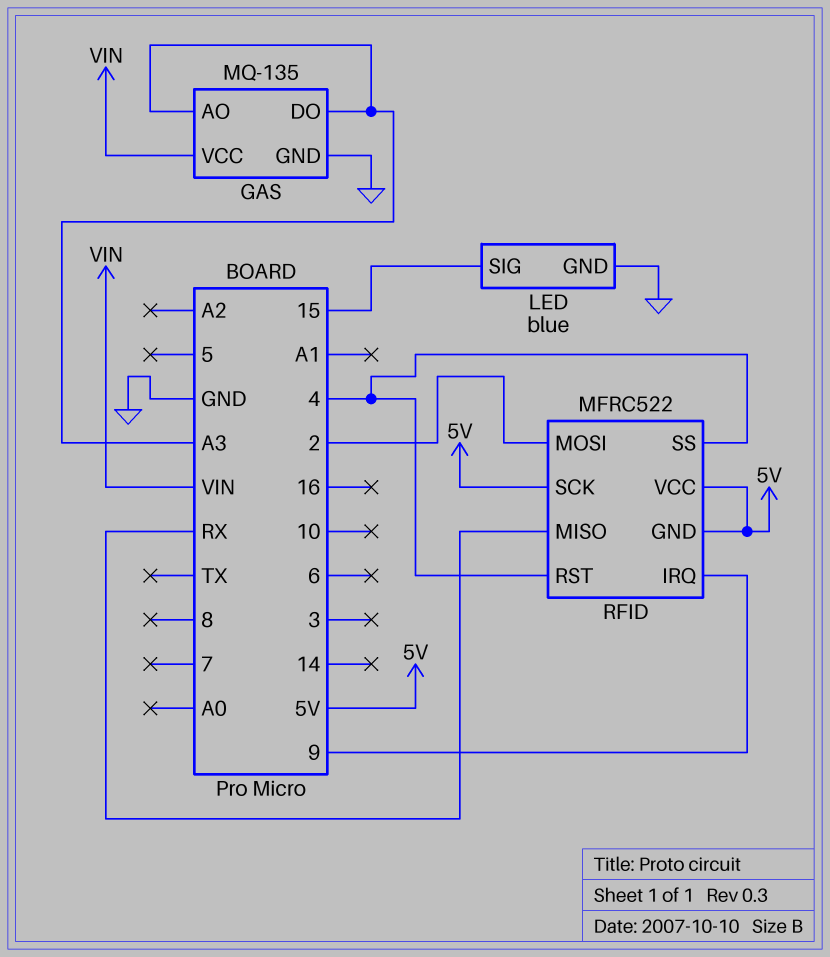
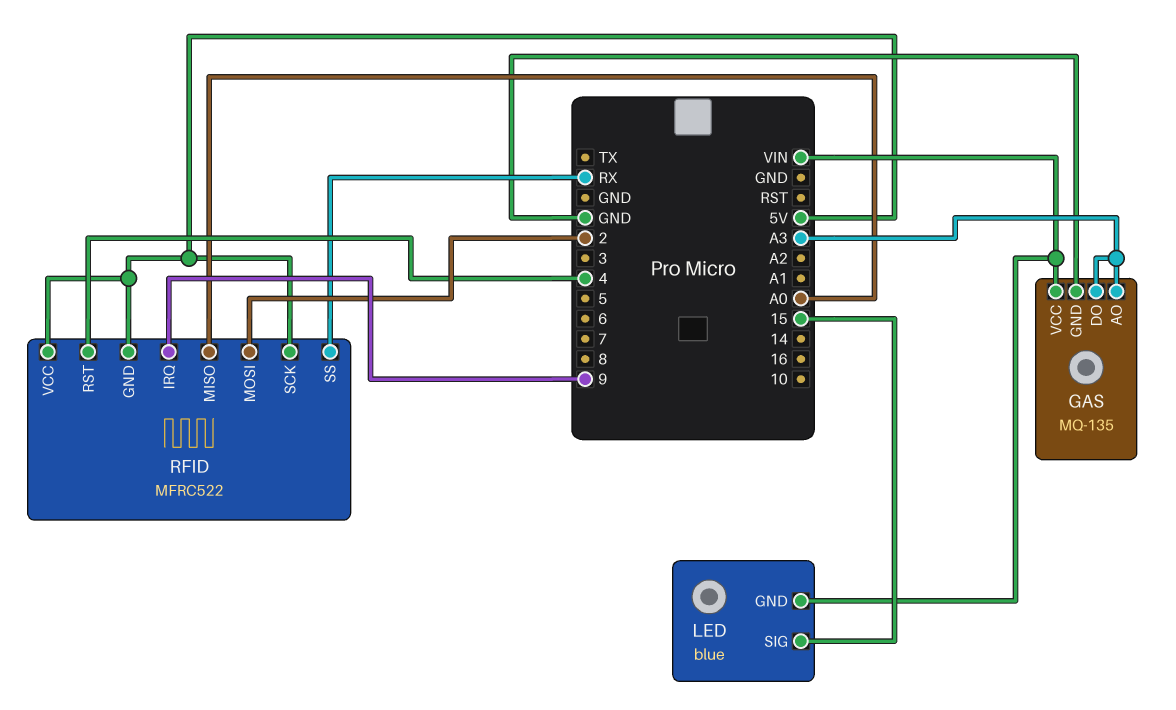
LED pin GND: GND -> VIN
RFID pin MISO: RX -> A0
RFID pin SS: 4 -> RX

